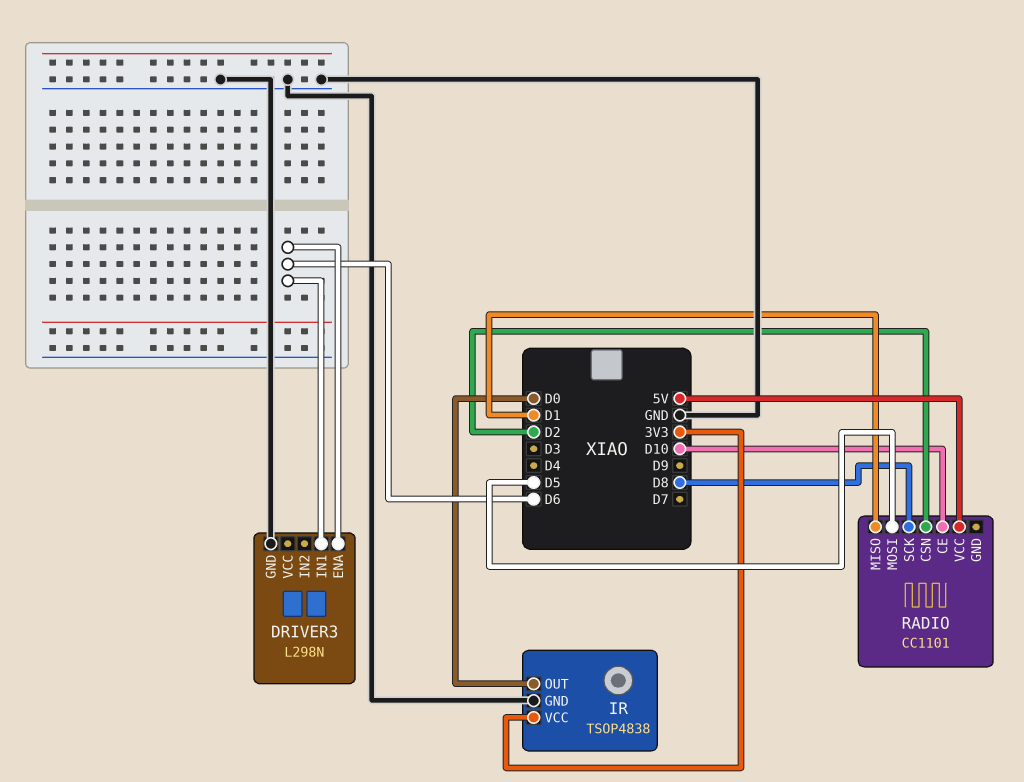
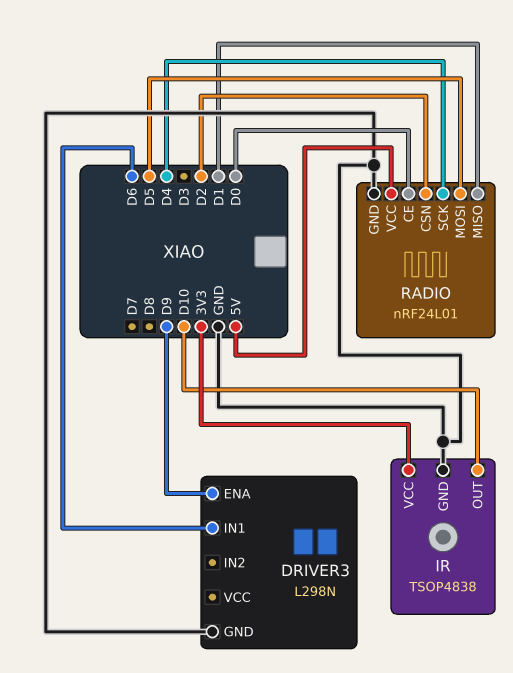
DRIVER3 pin ENA: D6 -> D9
IR pin OUT: D0 -> D10
RADIO: CC1101 -> nRF24L01
RADIO pin CE: D10 -> D0
RADIO pin GND: none -> GND
RADIO pin SCK: D8 -> D4

